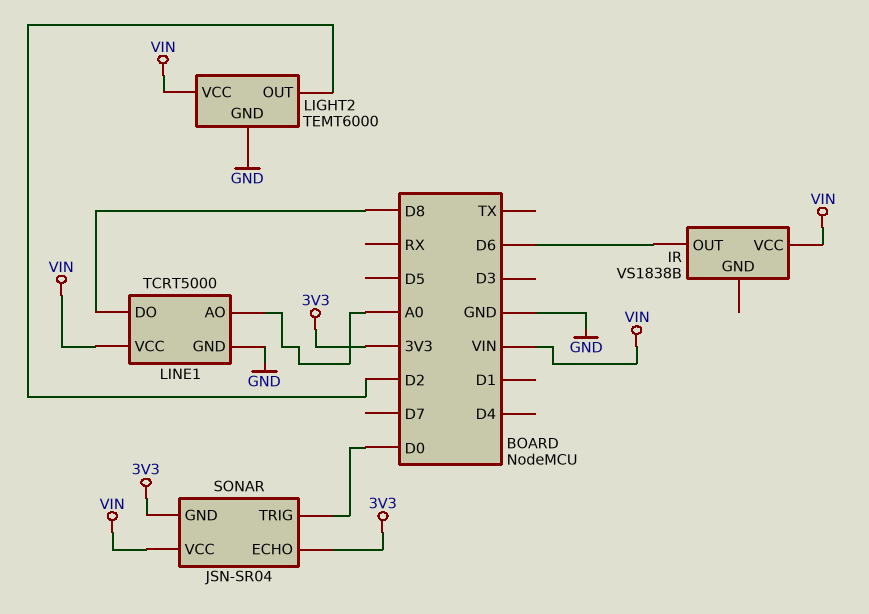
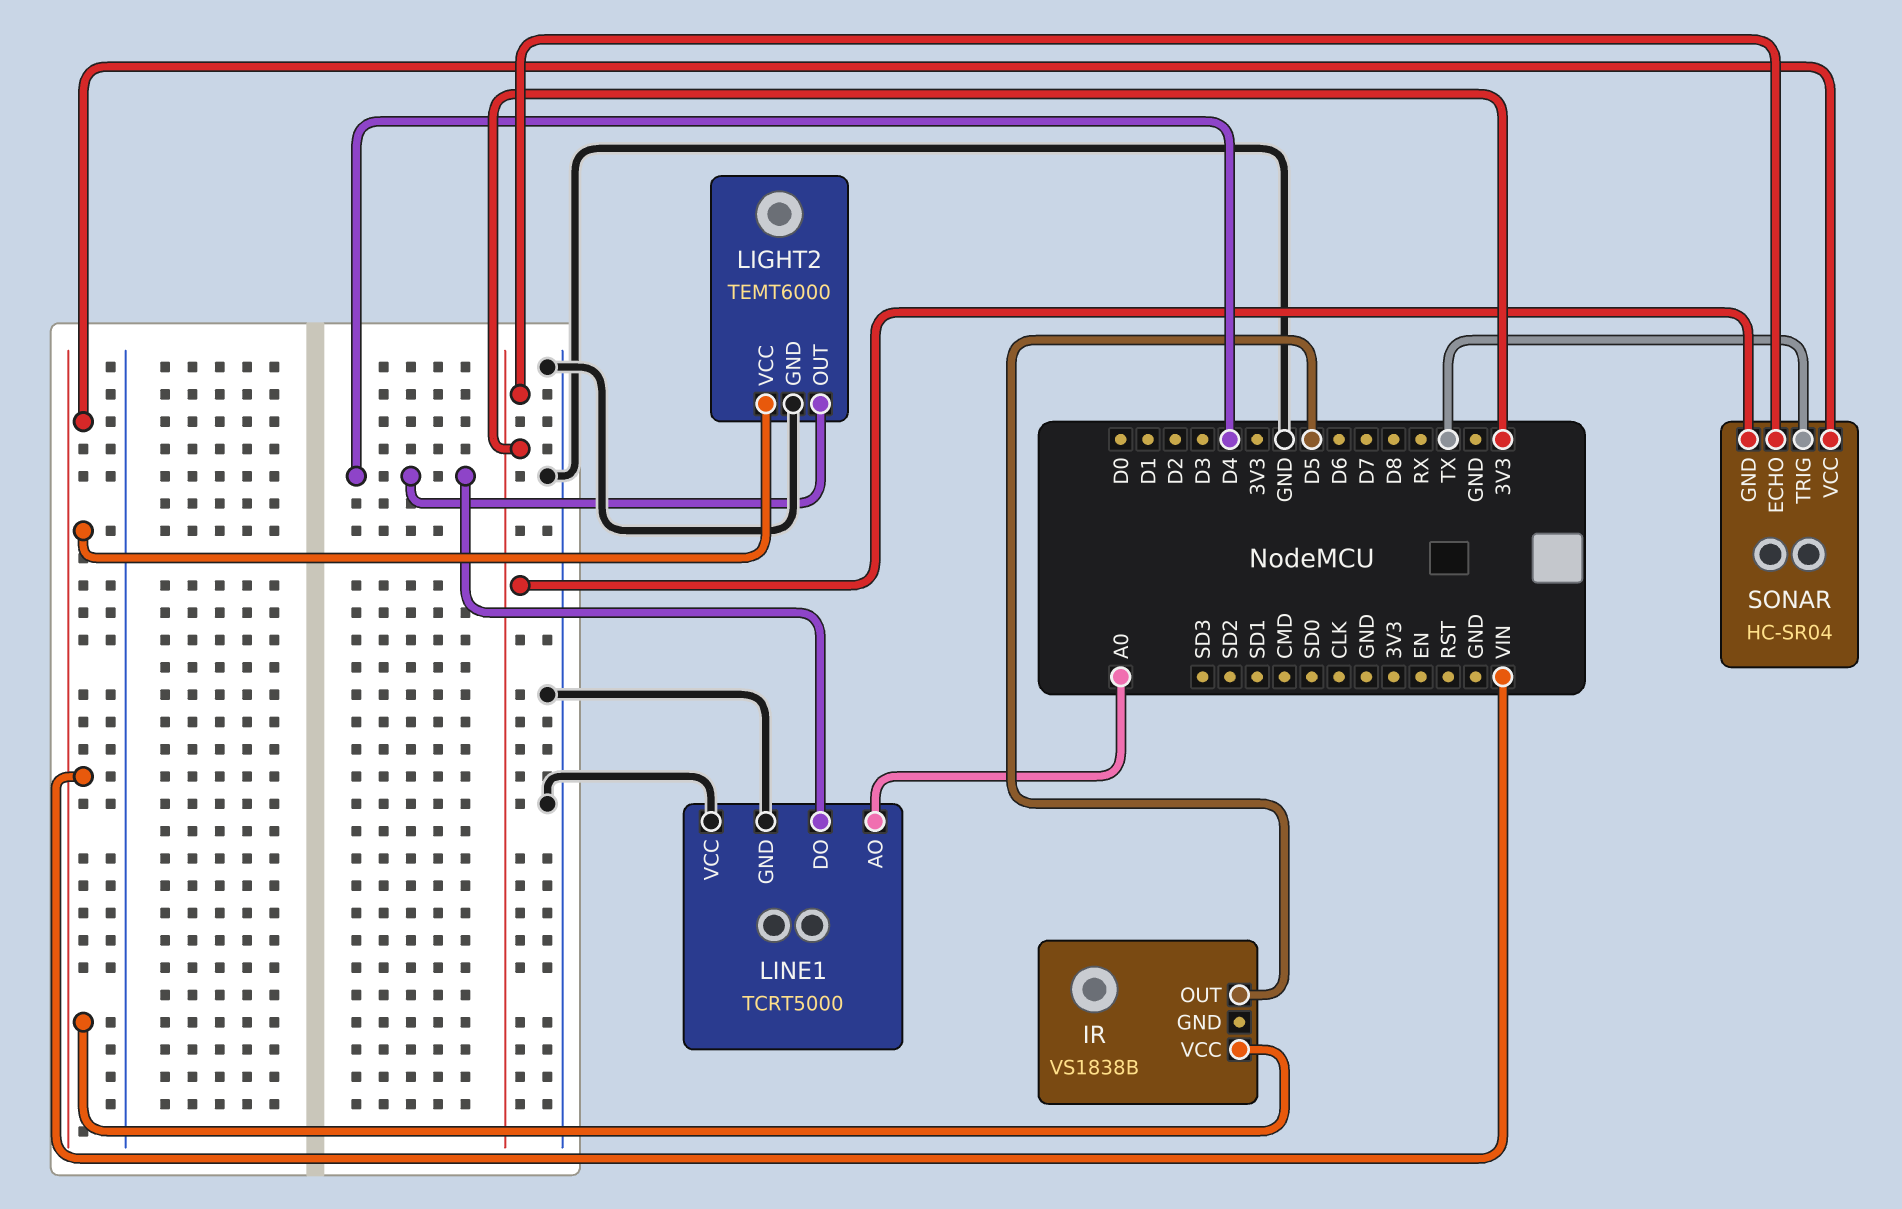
IR pin OUT: D6 -> D5
LIGHT2 pin OUT: D2 -> D4
LINE1 pin DO: D8 -> D4
LINE1 pin VCC: VIN -> GND
SONAR: JSN-SR04 -> HC-SR04
SONAR pin TRIG: D0 -> TX

